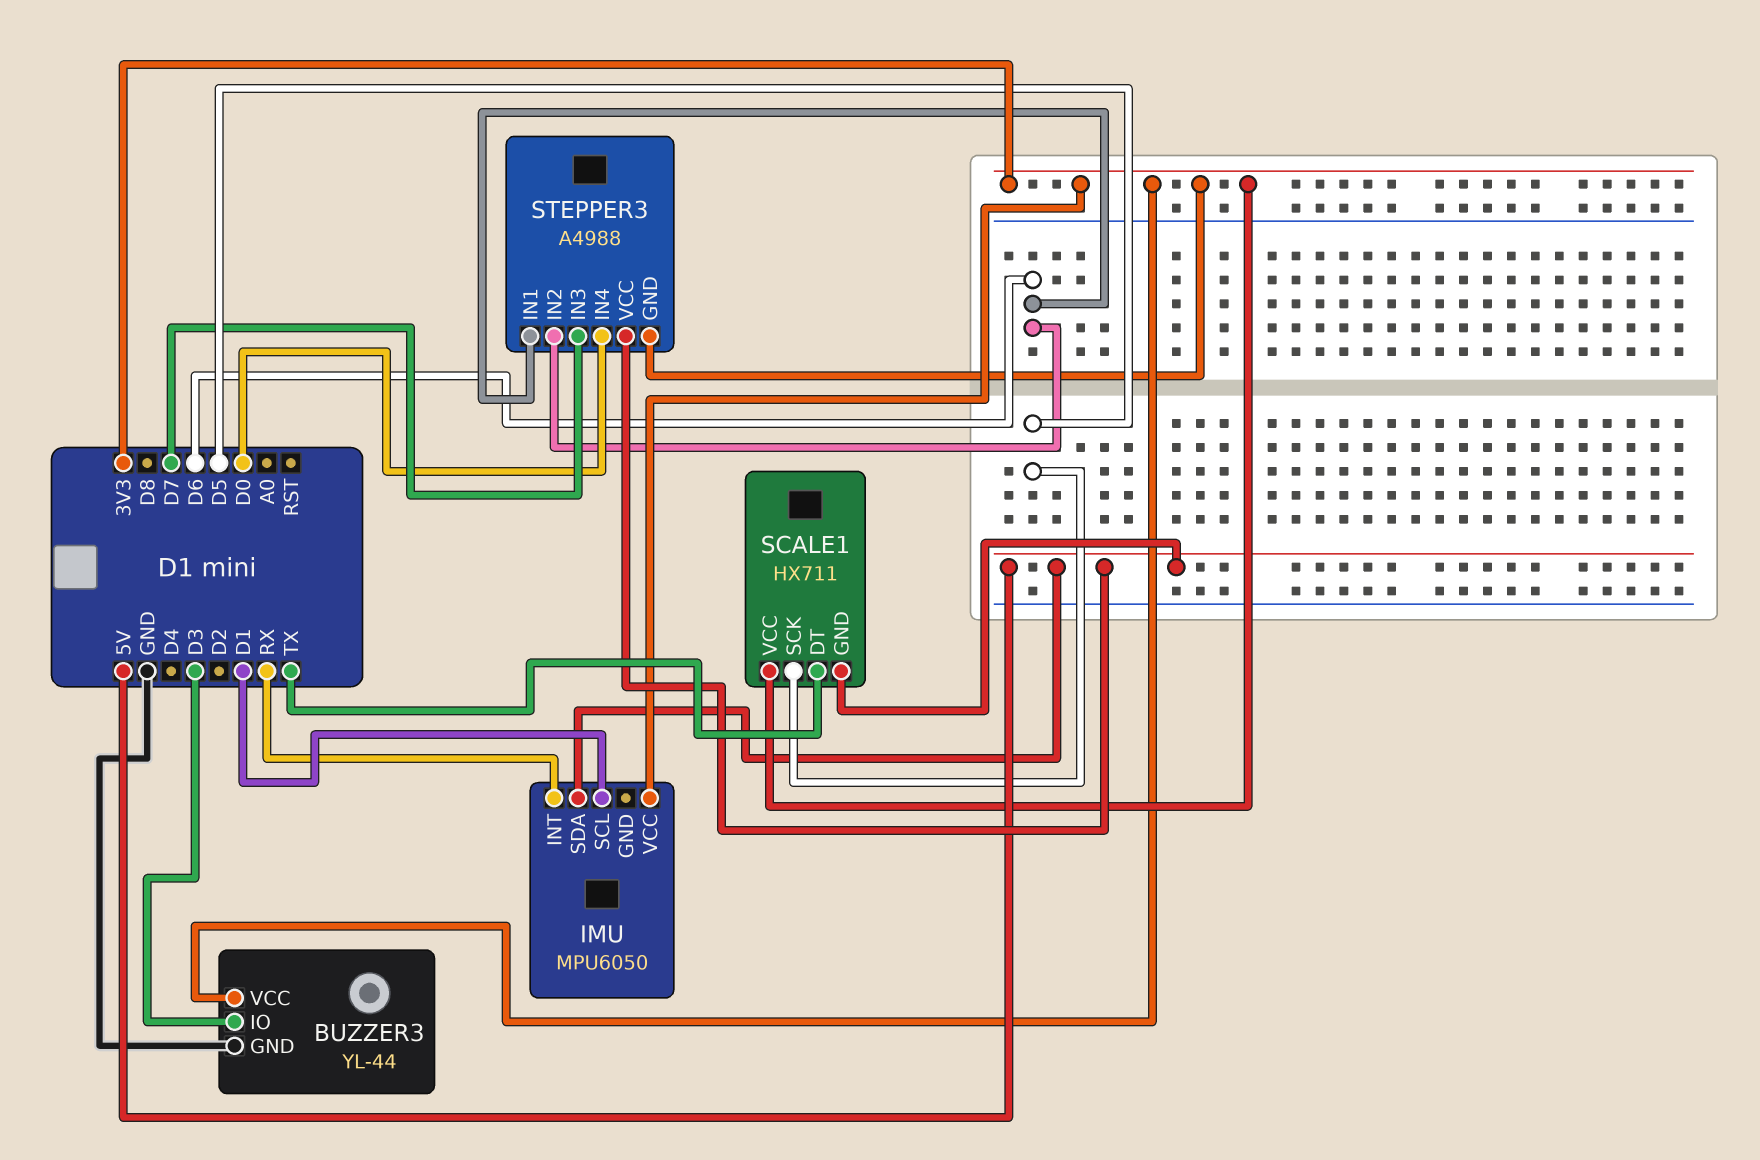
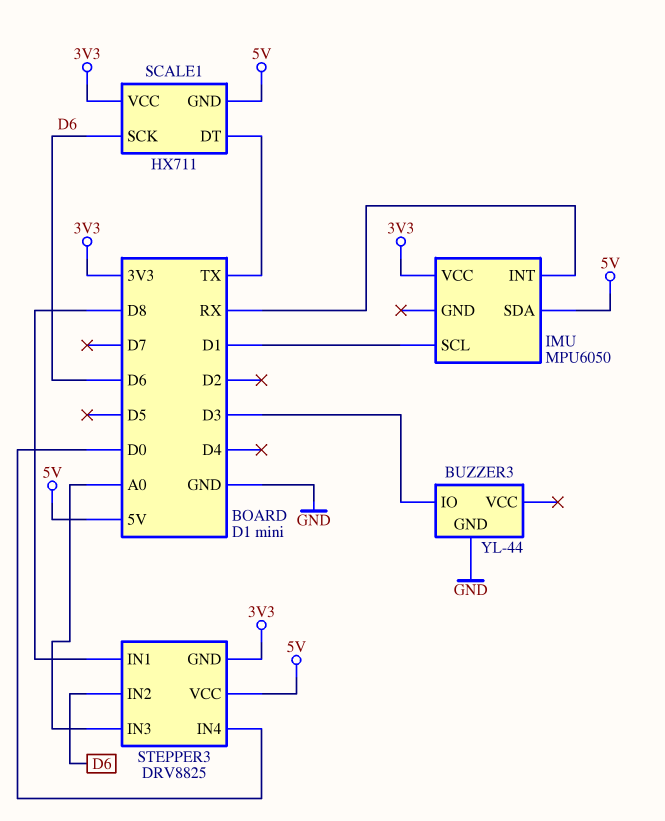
BUZZER3 pin VCC: 3V3 -> none
SCALE1 pin SCK: D5 -> D6
STEPPER3: A4988 -> DRV8825
STEPPER3 pin IN1: D6 -> D8
STEPPER3 pin IN3: D7 -> A0

